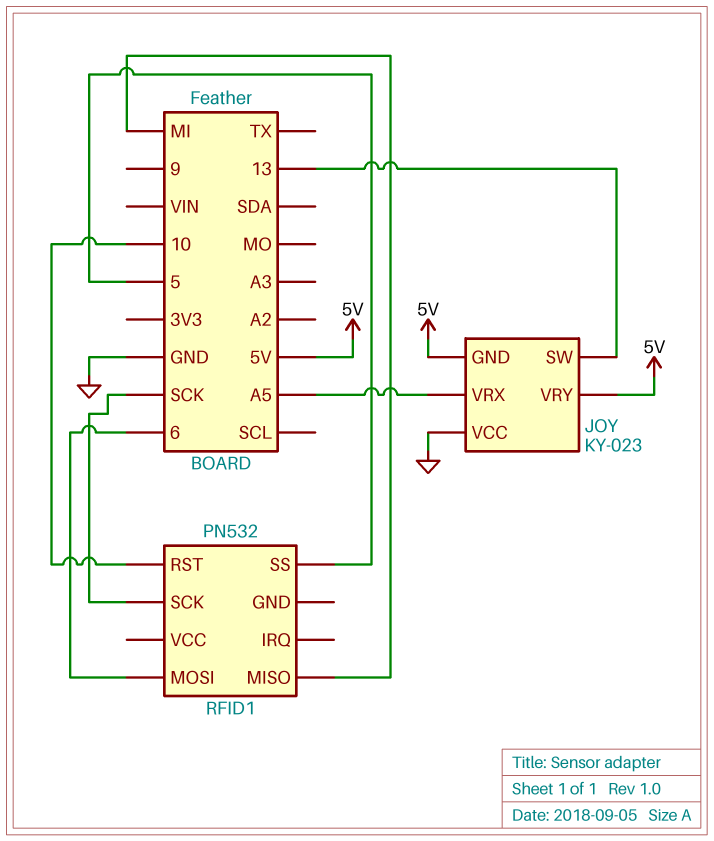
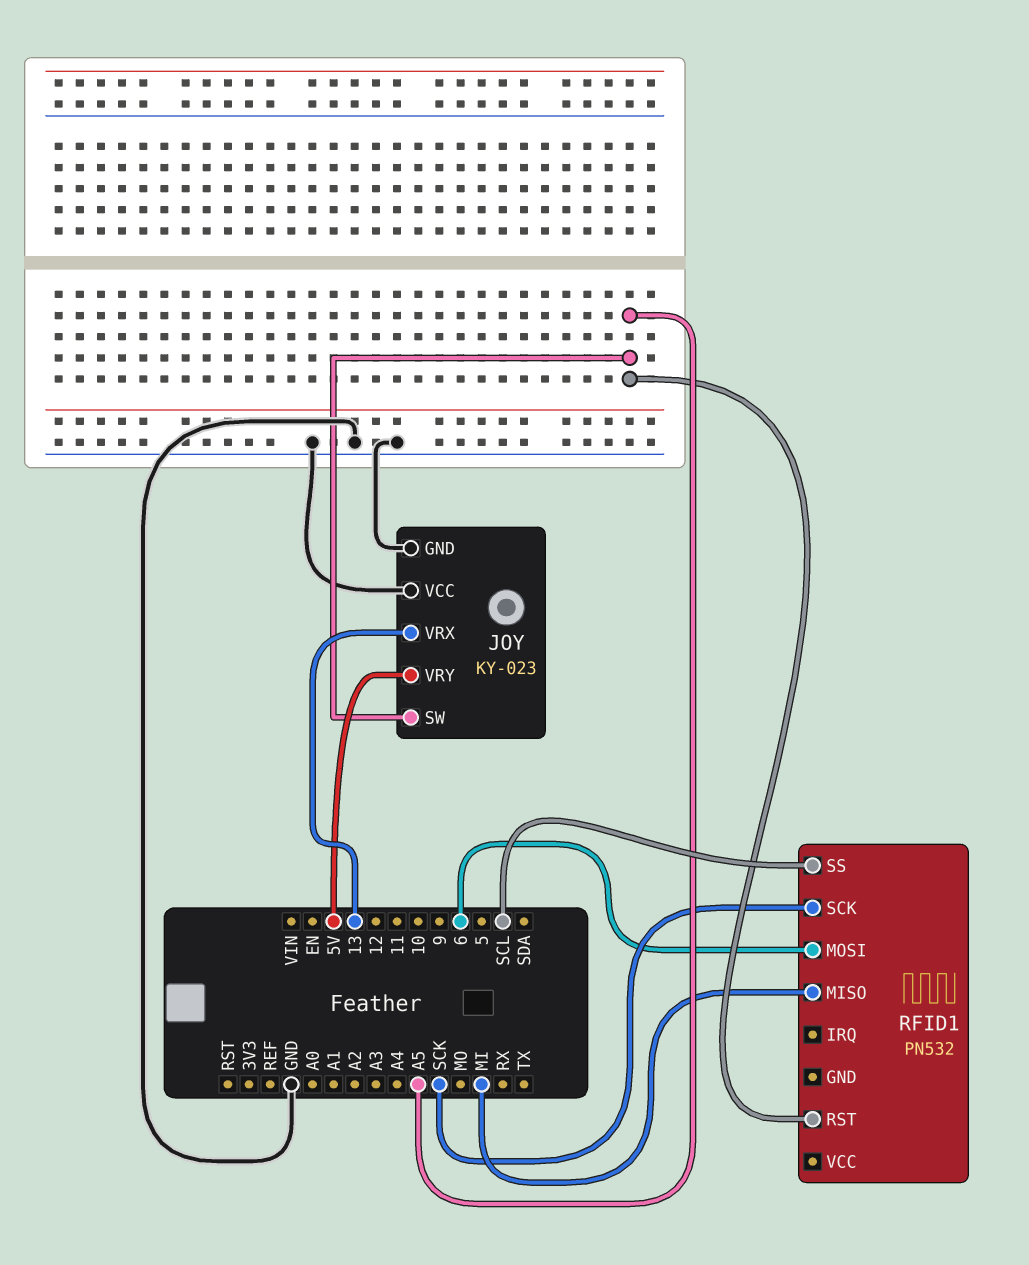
JOY pin GND: 5V -> GND
JOY pin SW: 13 -> A5
JOY pin VRX: A5 -> 13
RFID1 pin RST: 10 -> A5
RFID1 pin SS: 5 -> SCL

